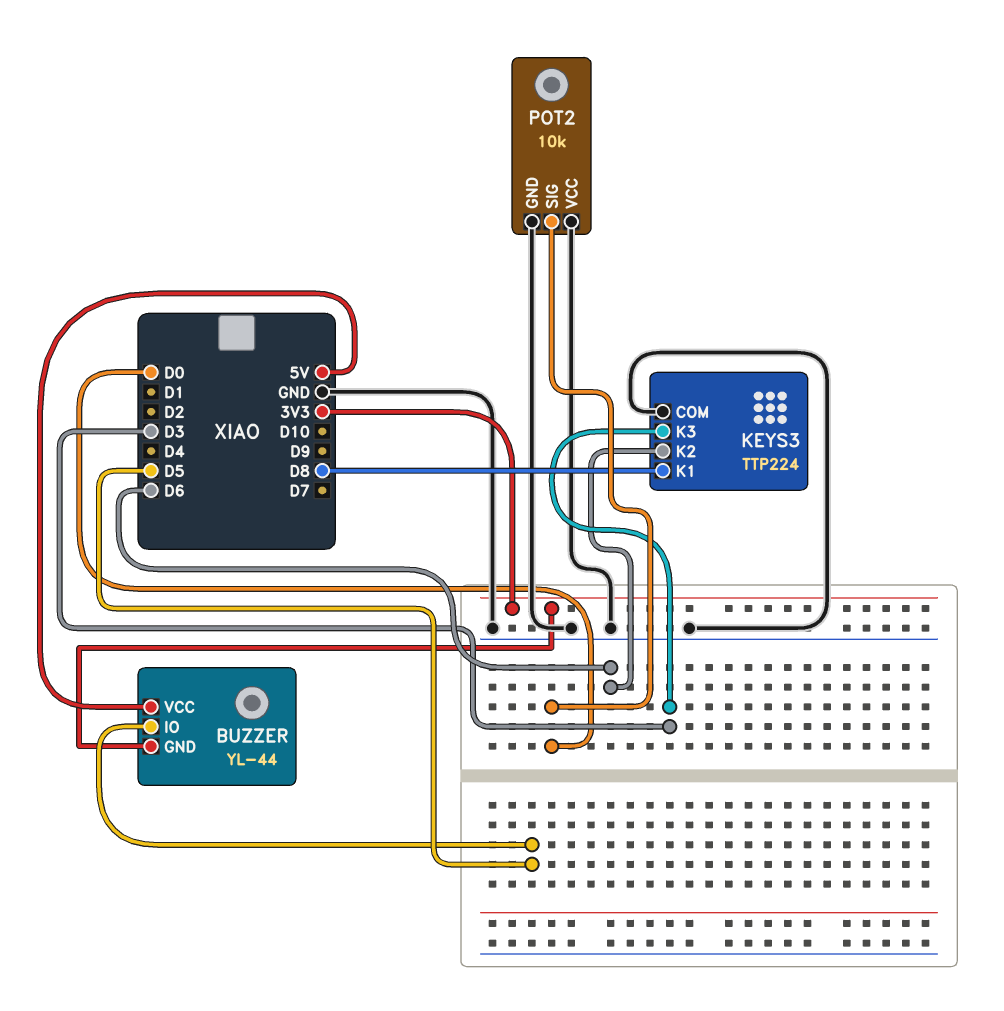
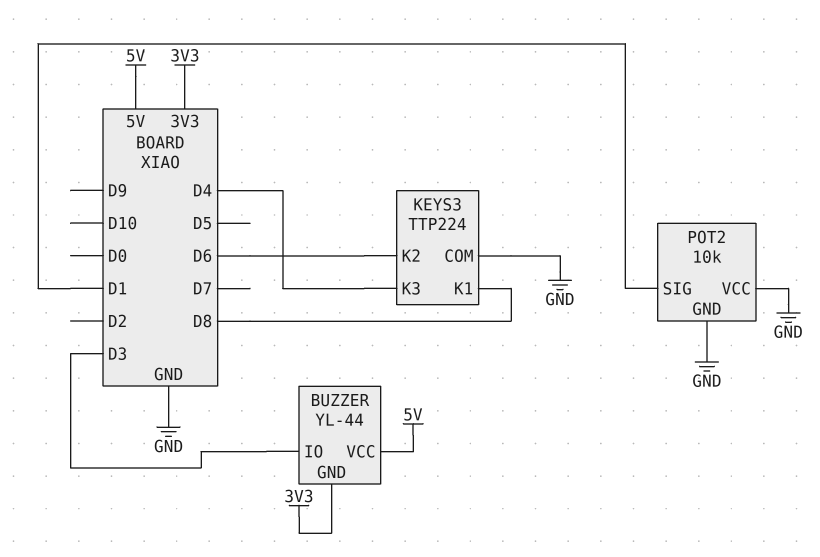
BUZZER pin IO: D5 -> D3
KEYS3 pin K3: D3 -> D4
POT2 pin SIG: D0 -> D1

